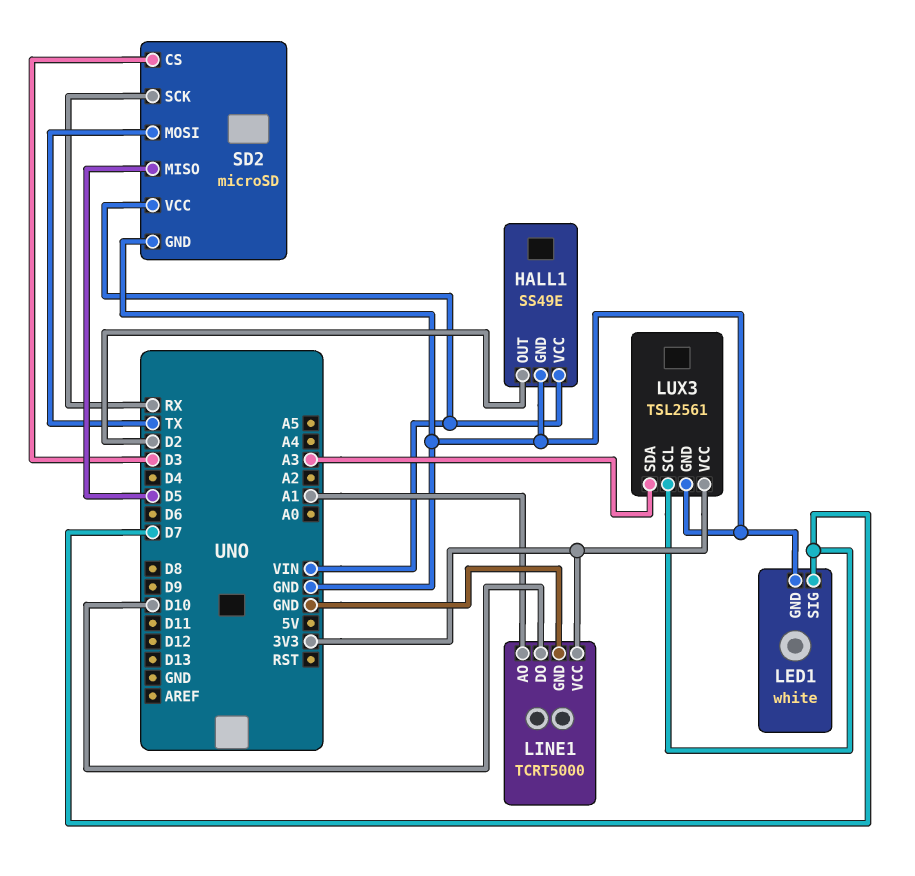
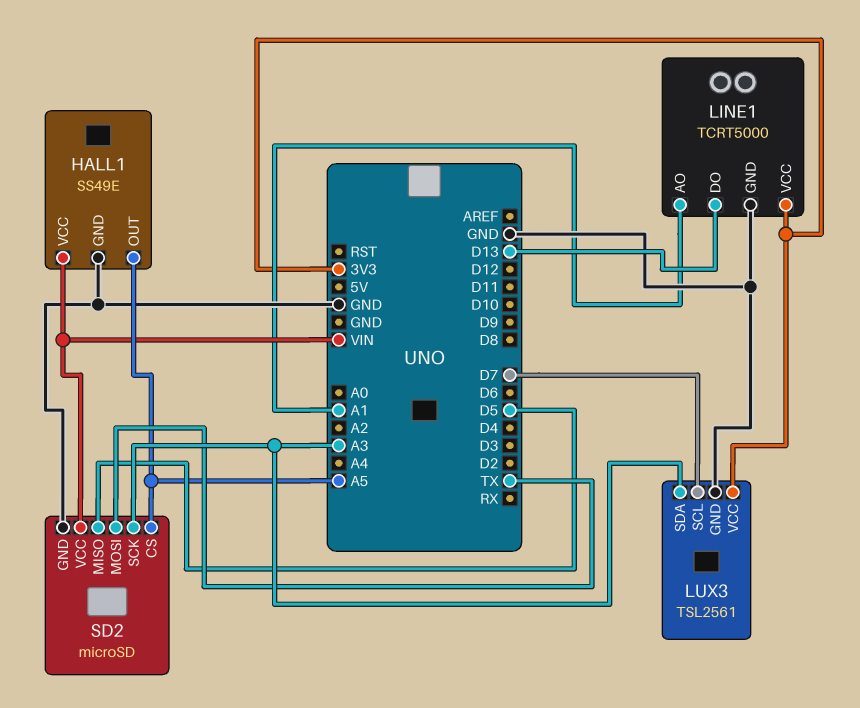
HALL1 pin OUT: D2 -> A5
LED1: white -> none
LED1 pin GND: GND -> none
LED1 pin SIG: D7 -> none
LINE1 pin DO: D10 -> D13
SD2 pin CS: D3 -> A5
SD2 pin SCK: RX -> A3

